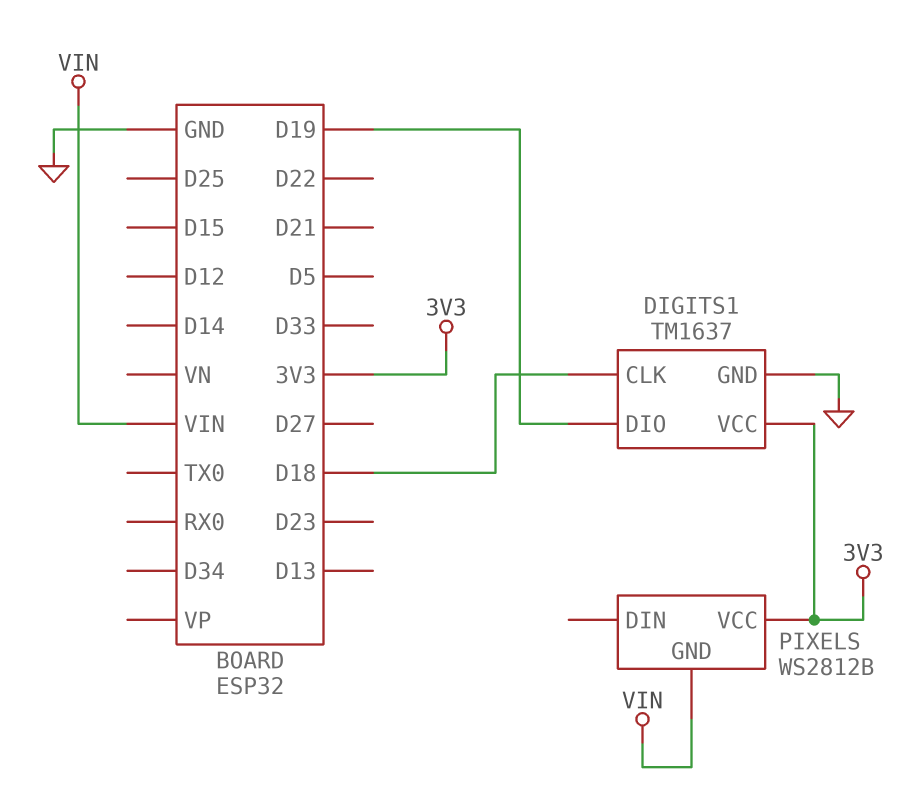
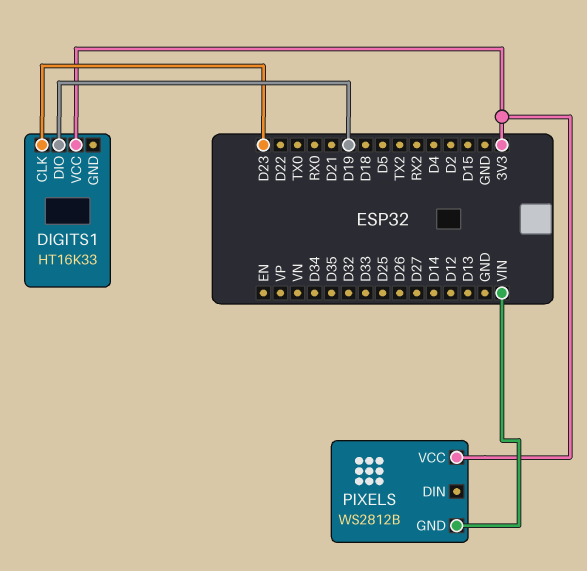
DIGITS1: TM1637 -> HT16K33
DIGITS1 pin CLK: D18 -> D23
DIGITS1 pin GND: GND -> none

